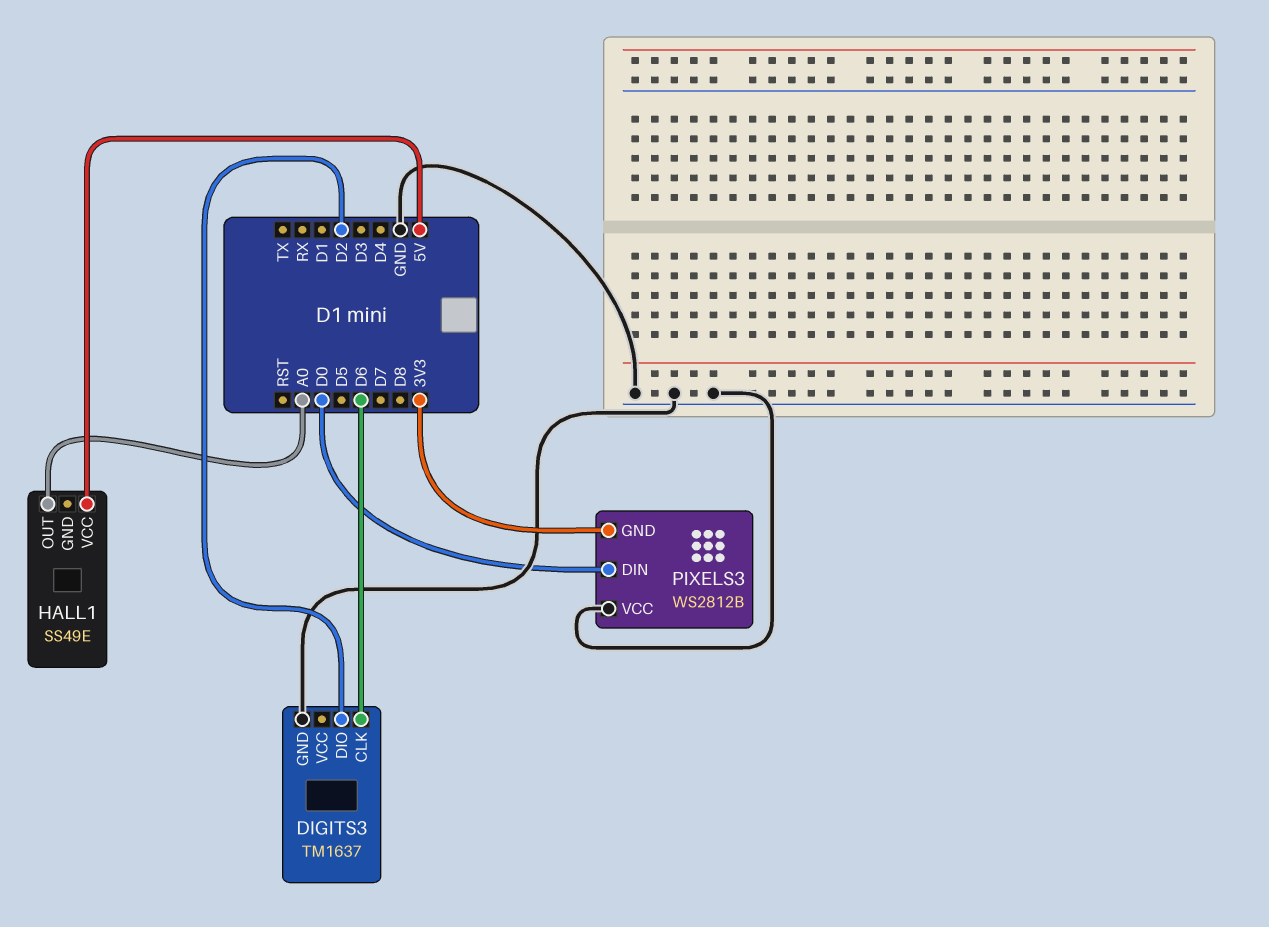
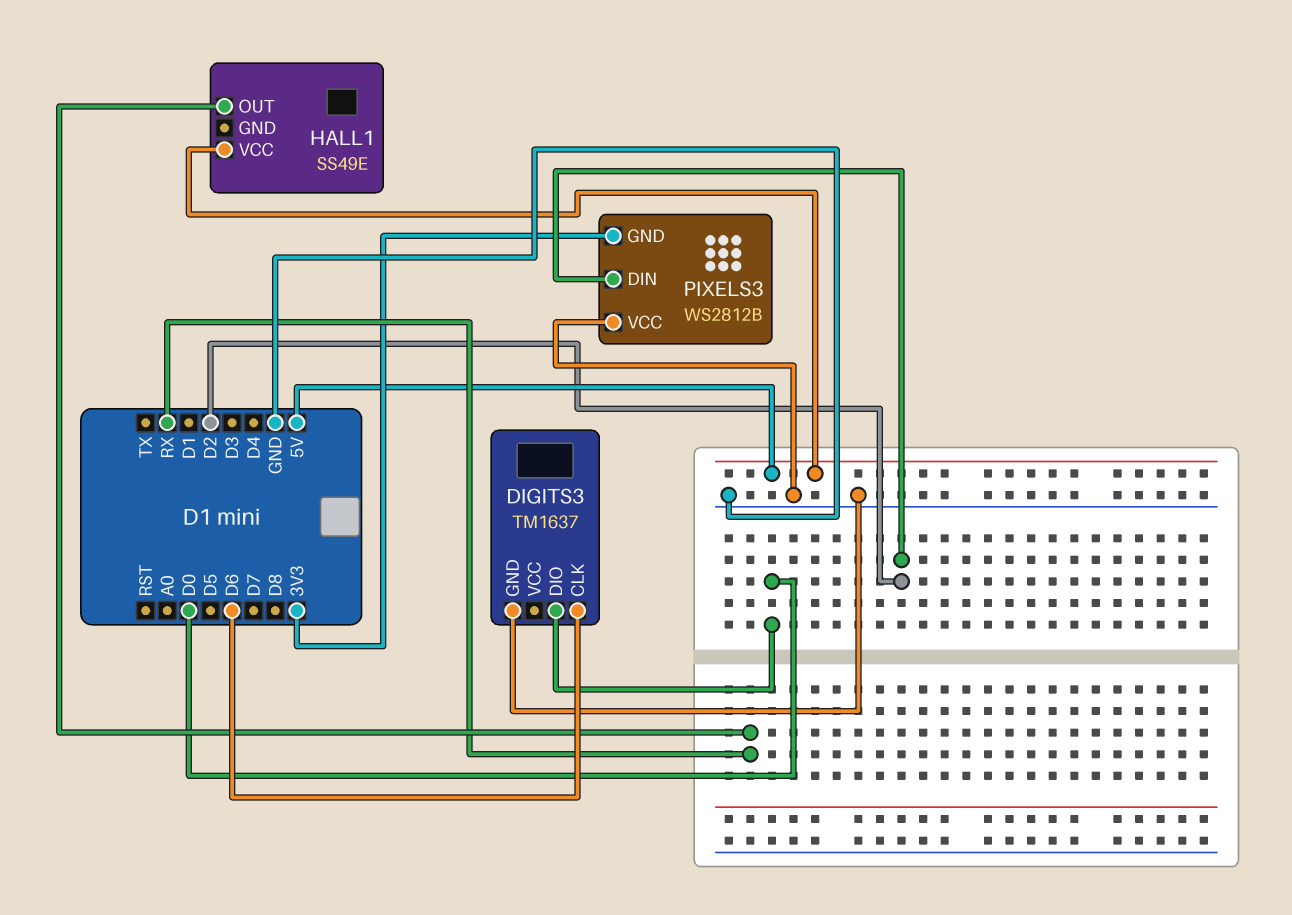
DIGITS3 pin DIO: D2 -> D0
HALL1 pin OUT: A0 -> RX
PIXELS3 pin DIN: D0 -> D2

